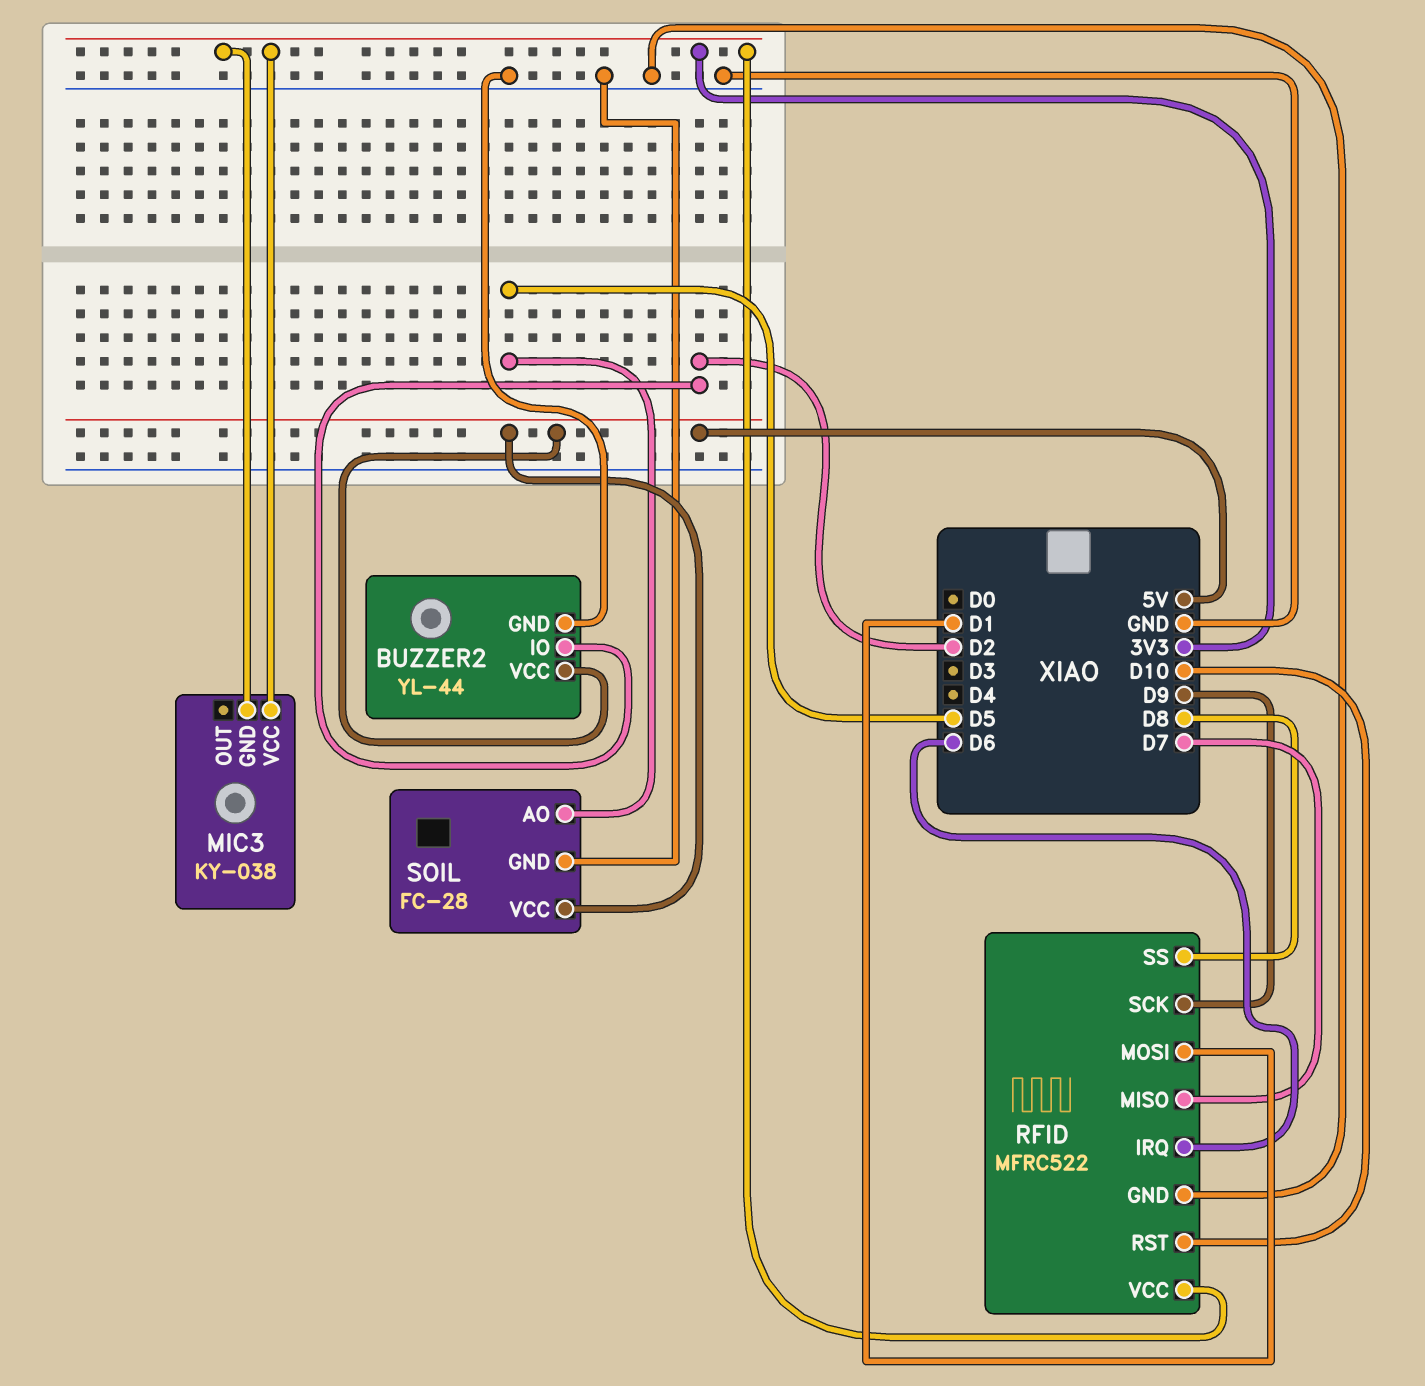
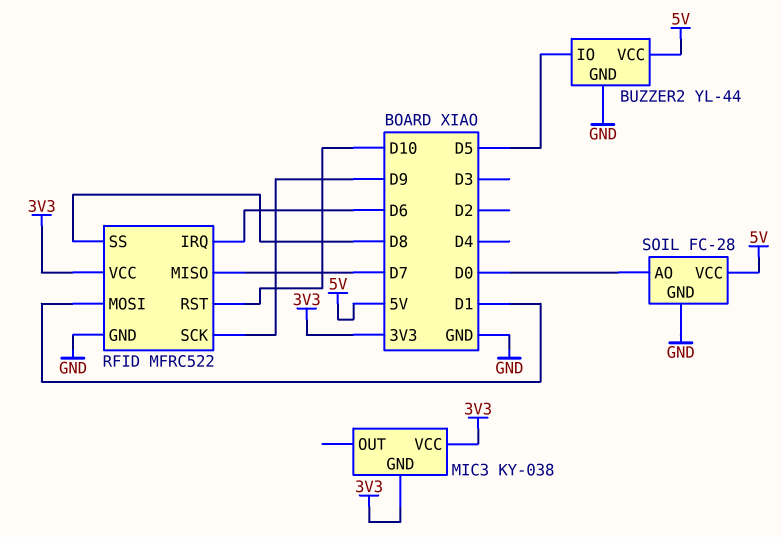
BUZZER2 pin IO: D2 -> D5
SOIL pin AO: D5 -> D0

